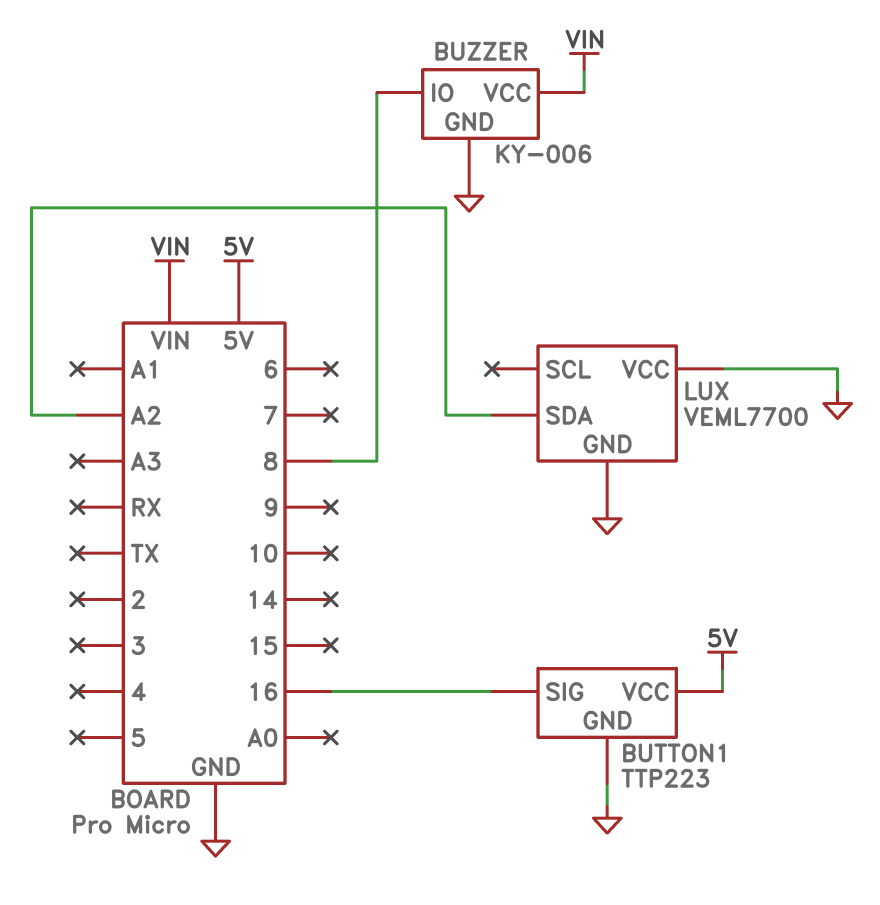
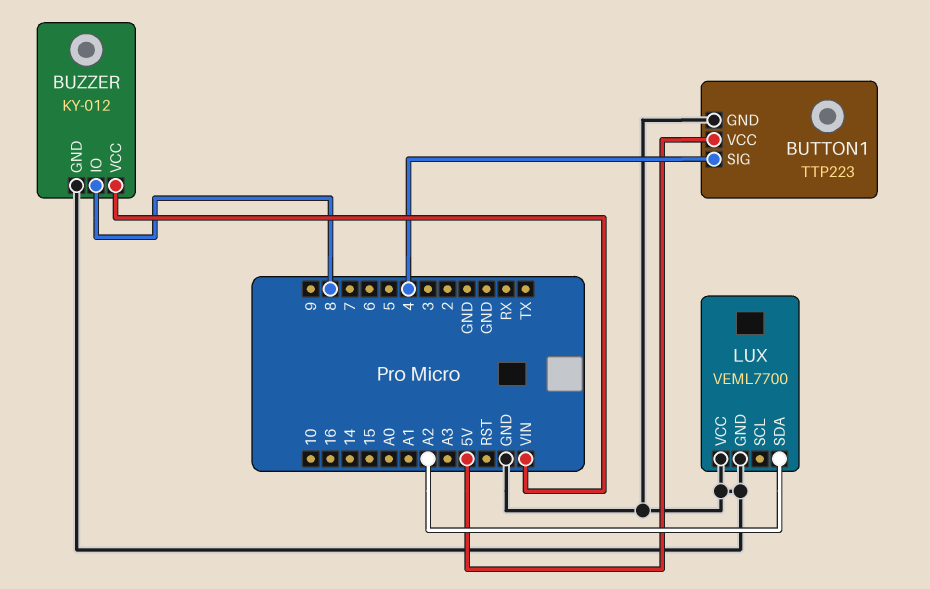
BUTTON1 pin SIG: 16 -> 4
BUZZER: KY-006 -> KY-012

